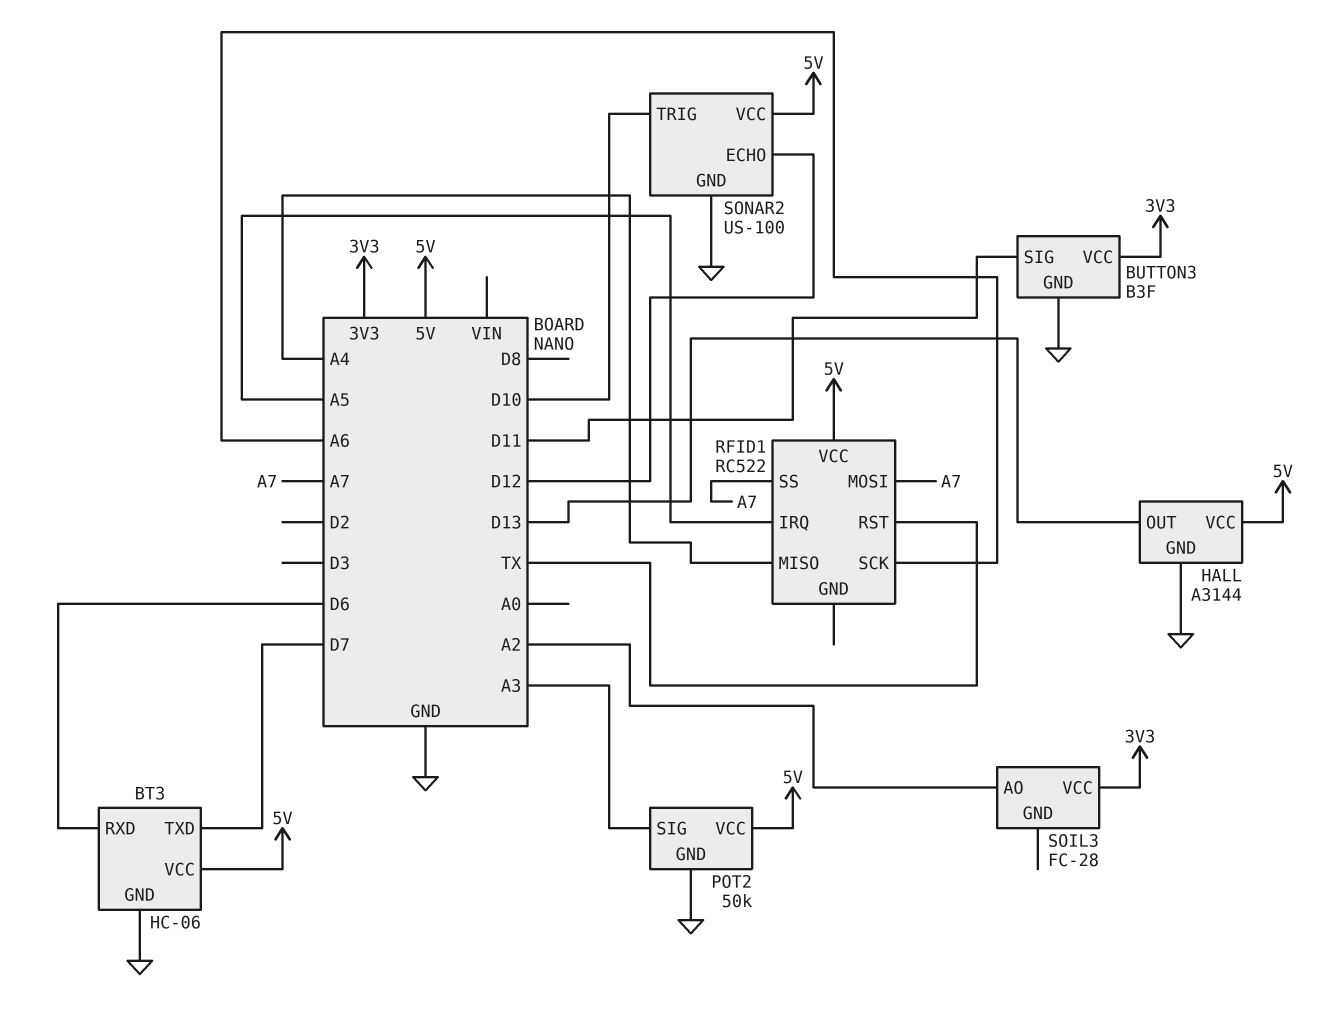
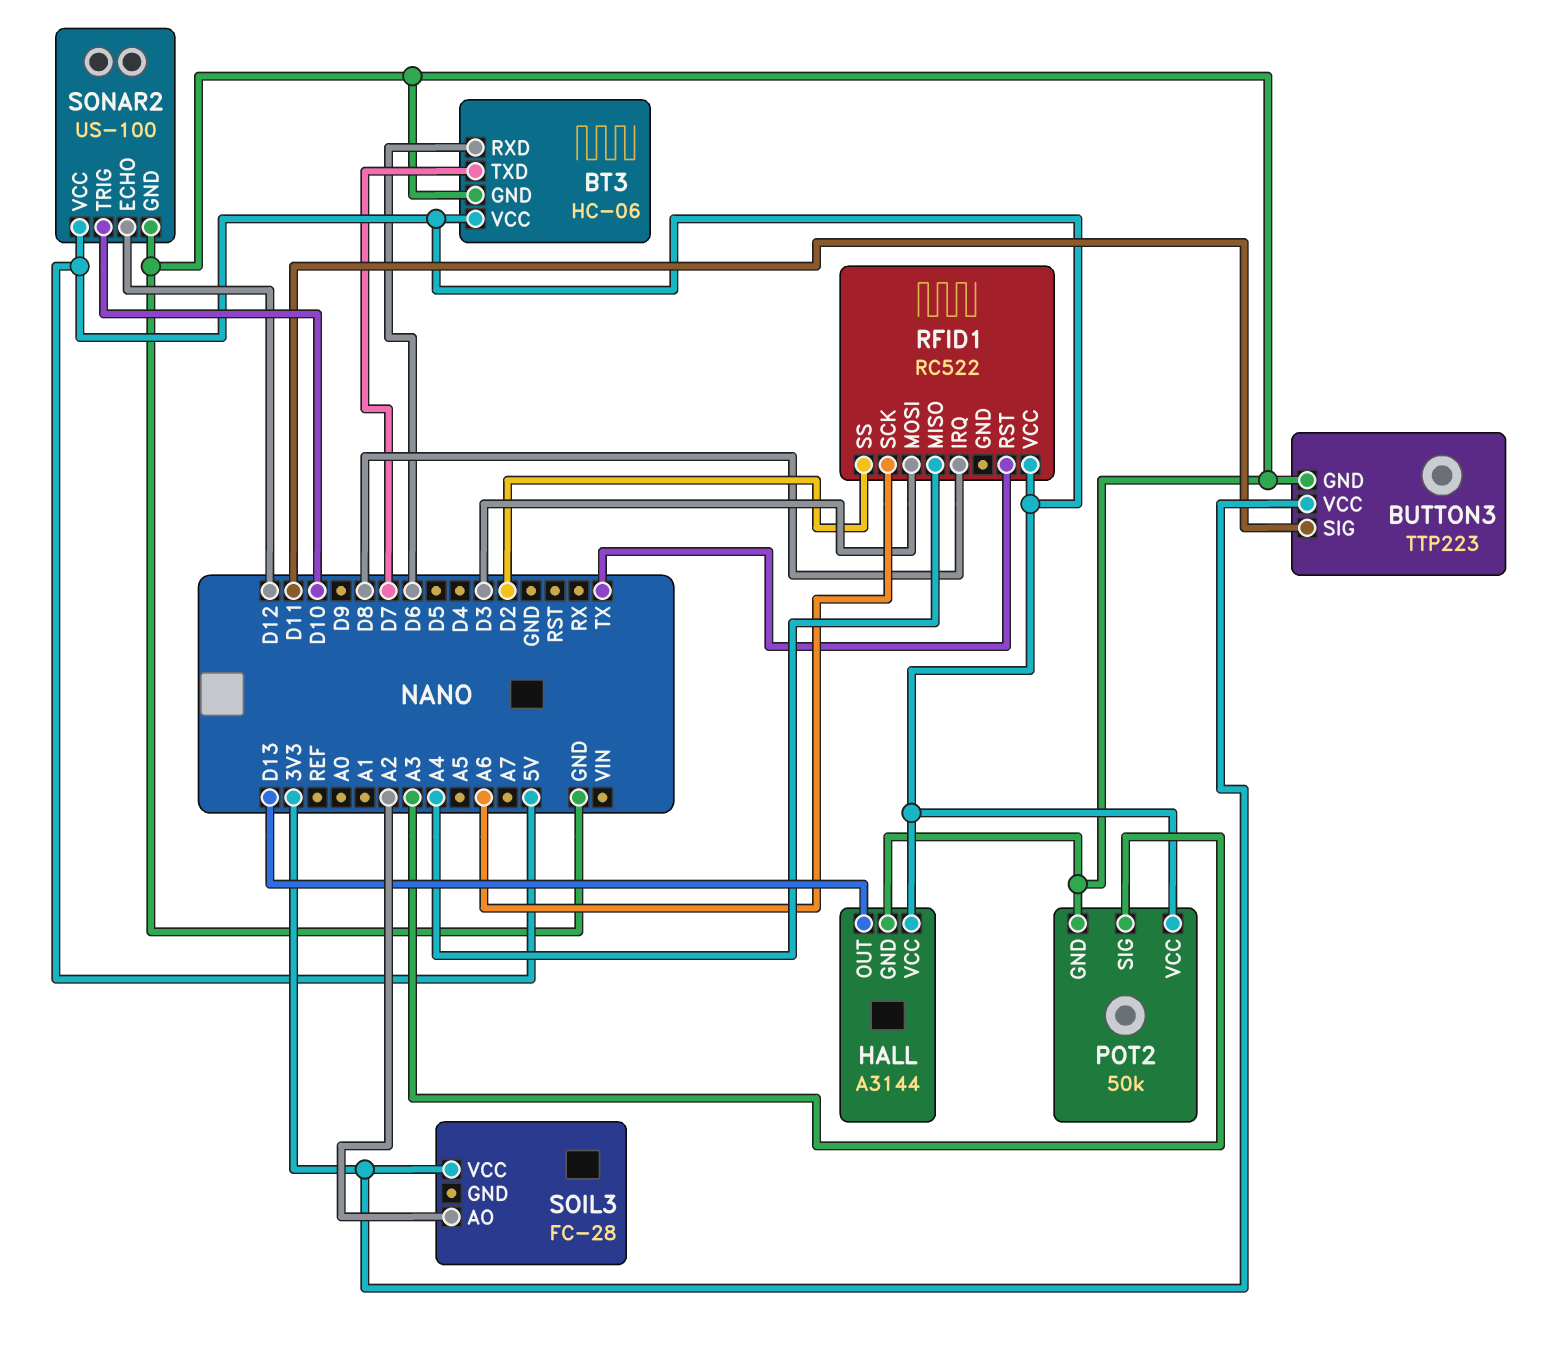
BUTTON3: B3F -> TTP223
RFID1 pin IRQ: A5 -> D8
RFID1 pin MOSI: A7 -> D3
RFID1 pin SS: A7 -> D2

